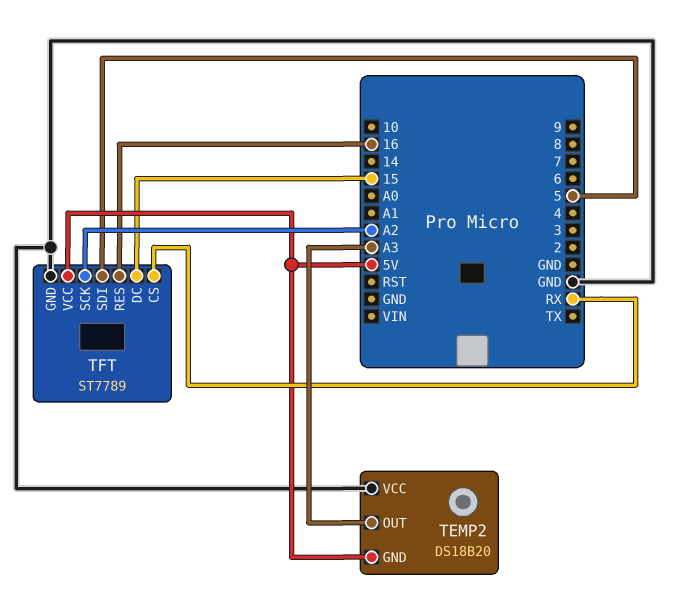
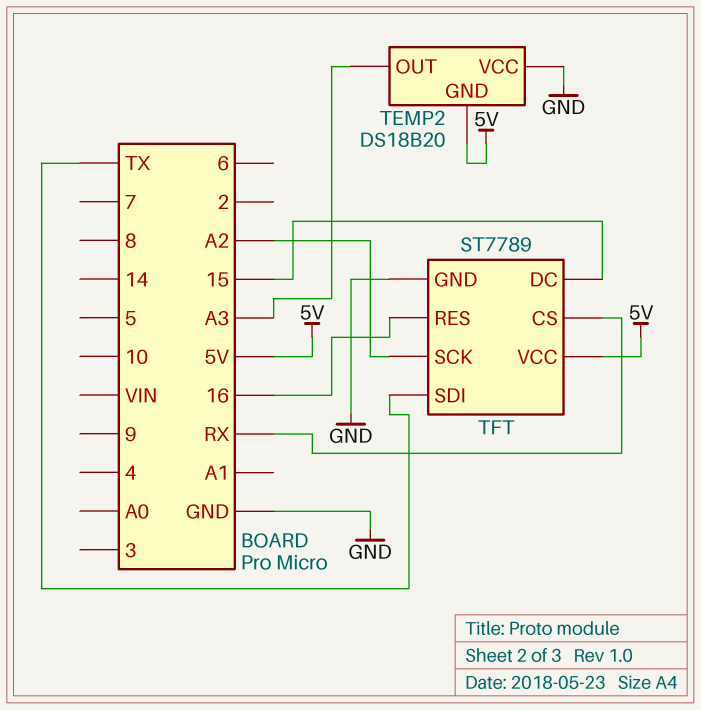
TFT pin SDI: 5 -> TX

